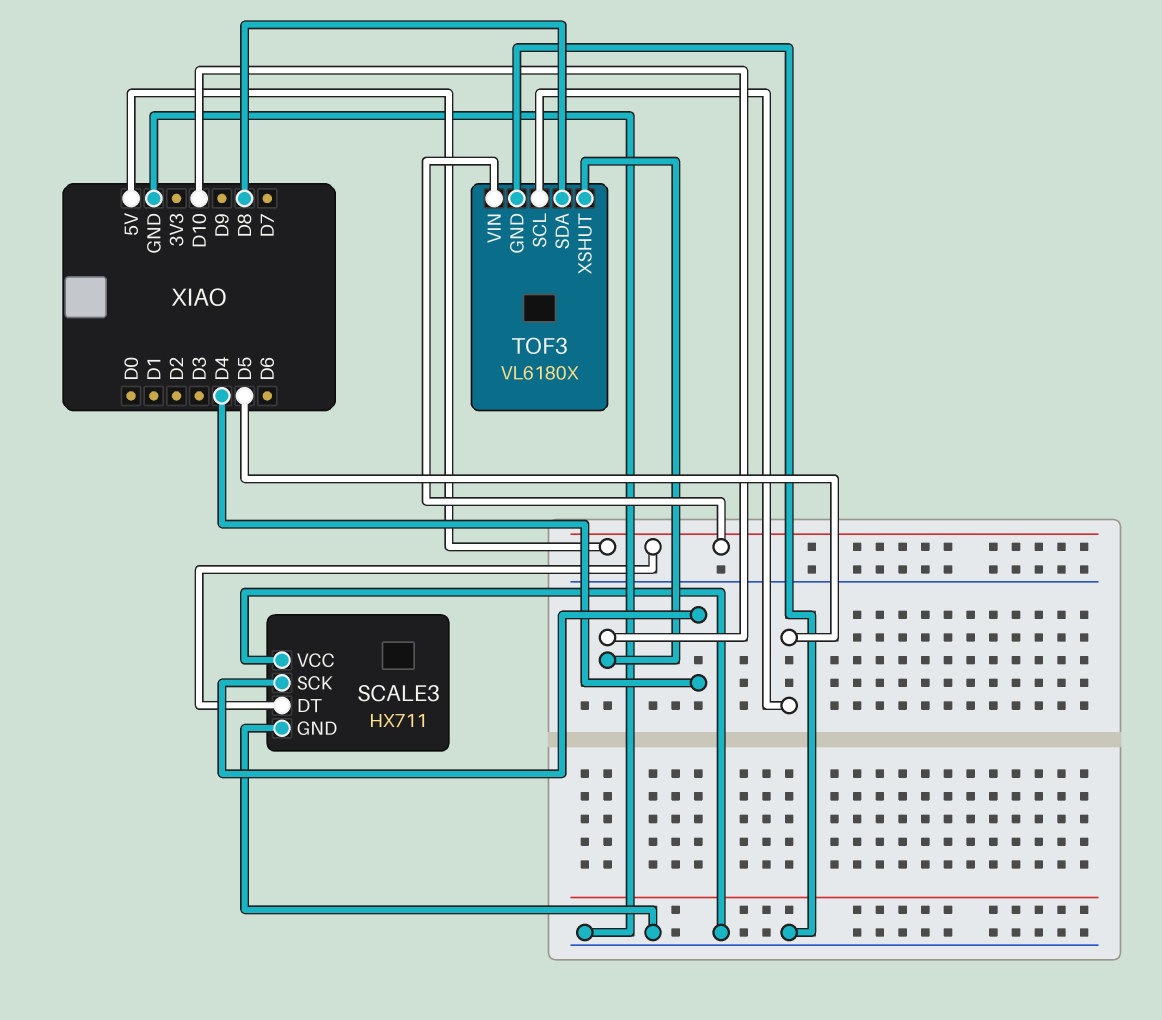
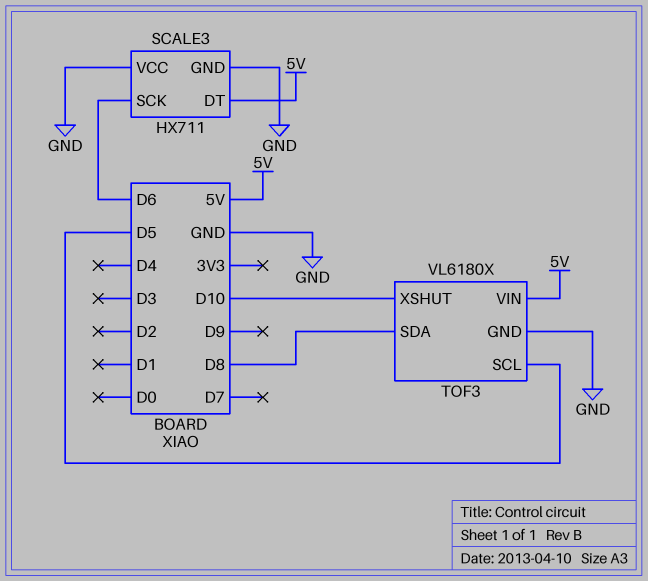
SCALE3 pin SCK: D4 -> D6

